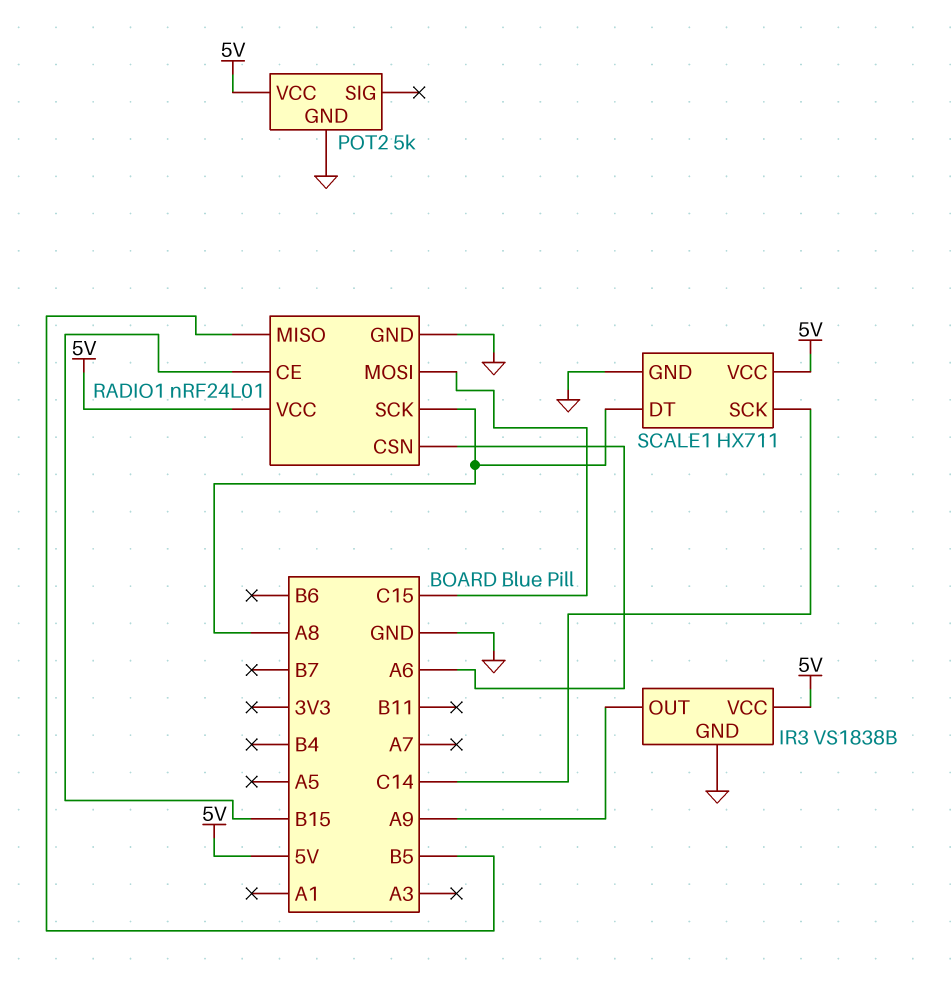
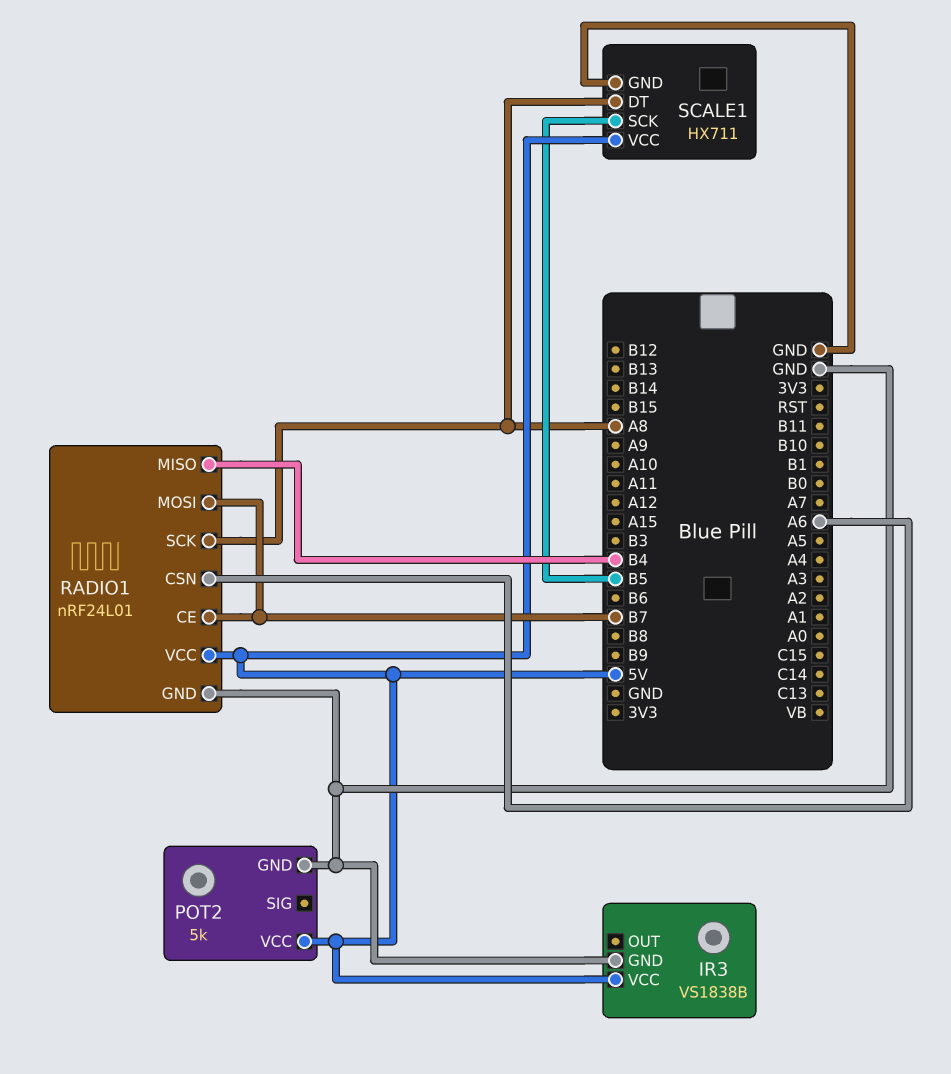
IR3 pin OUT: A9 -> none
RADIO1 pin CE: B15 -> B7
RADIO1 pin MISO: B5 -> B4
RADIO1 pin MOSI: C15 -> B7
SCALE1 pin SCK: C14 -> B5

